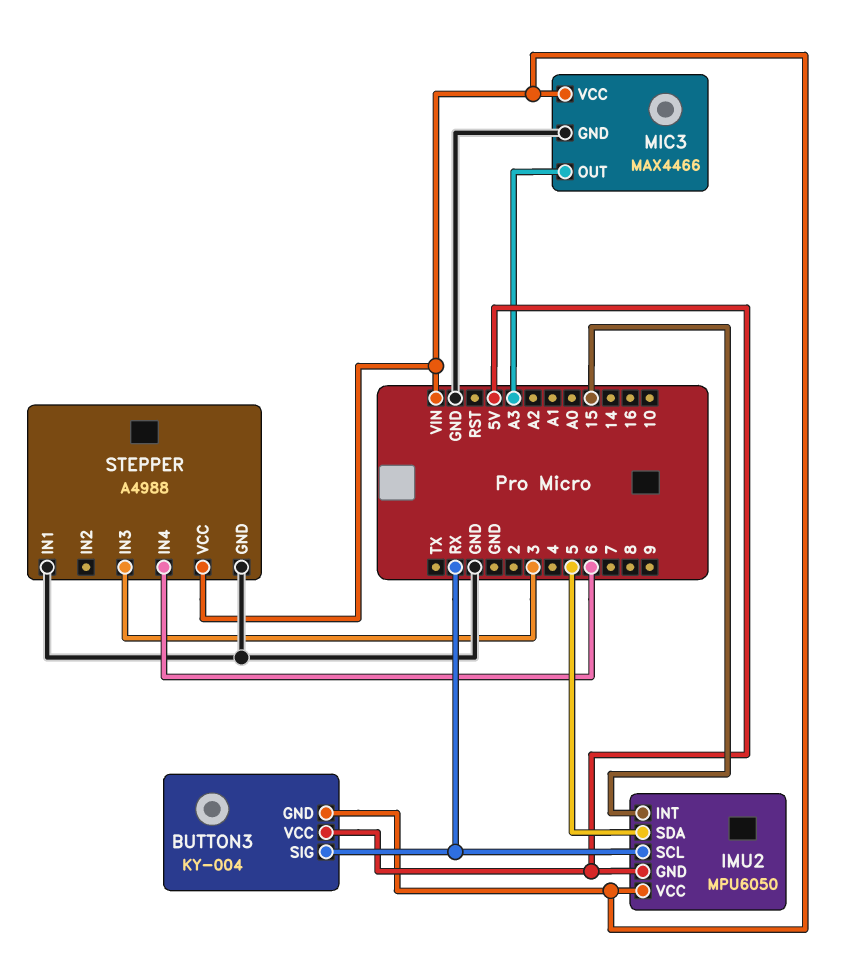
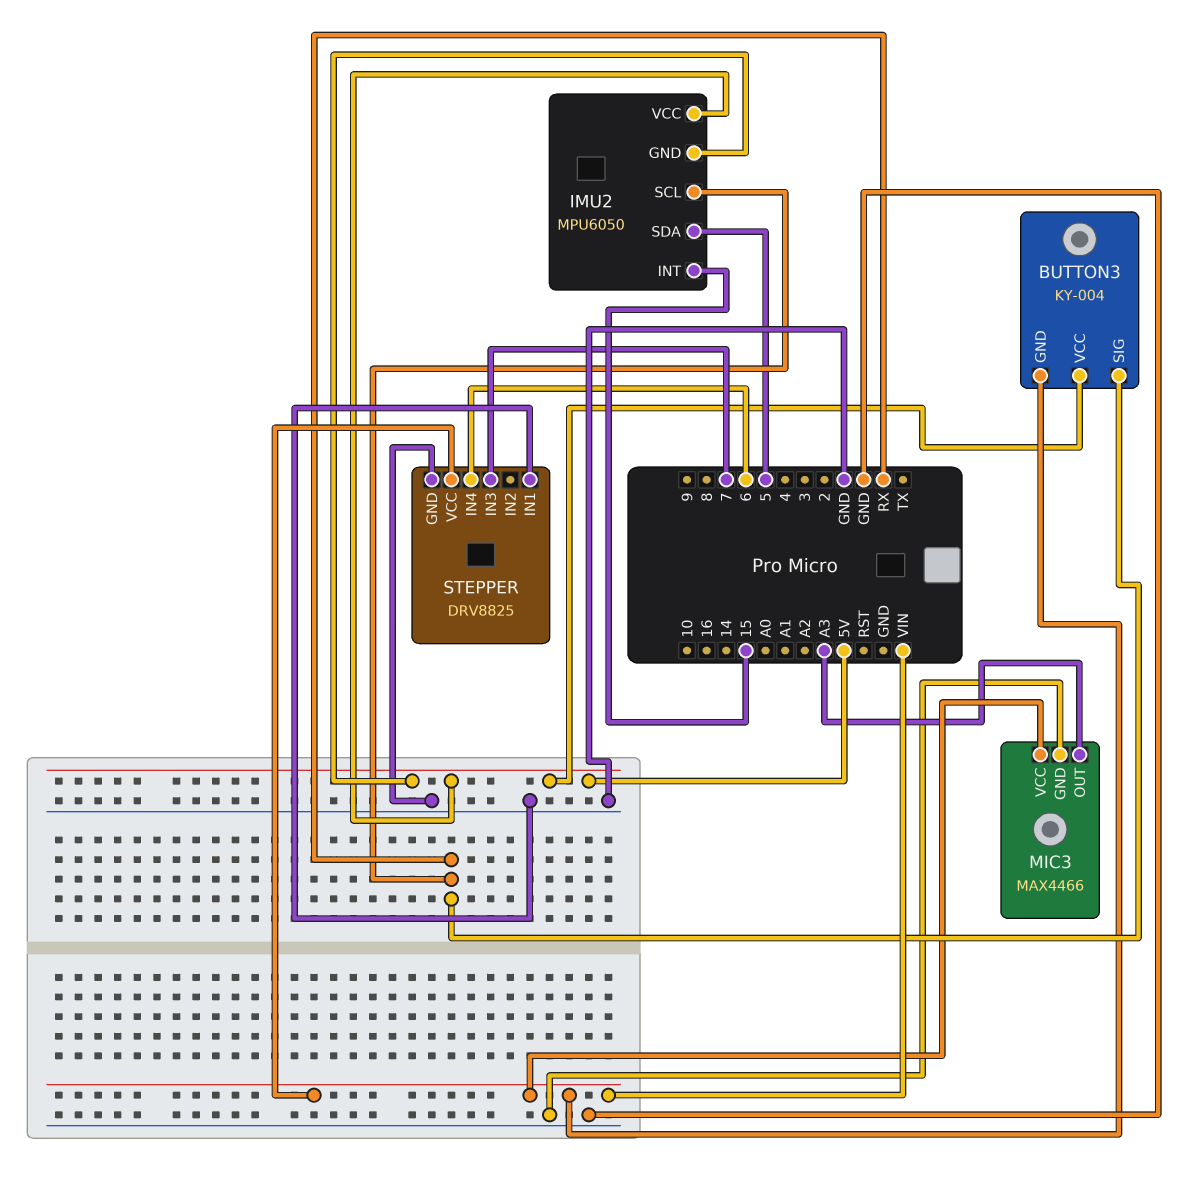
IMU2 pin VCC: VIN -> 5V
STEPPER: A4988 -> DRV8825
STEPPER pin IN3: 3 -> 7

